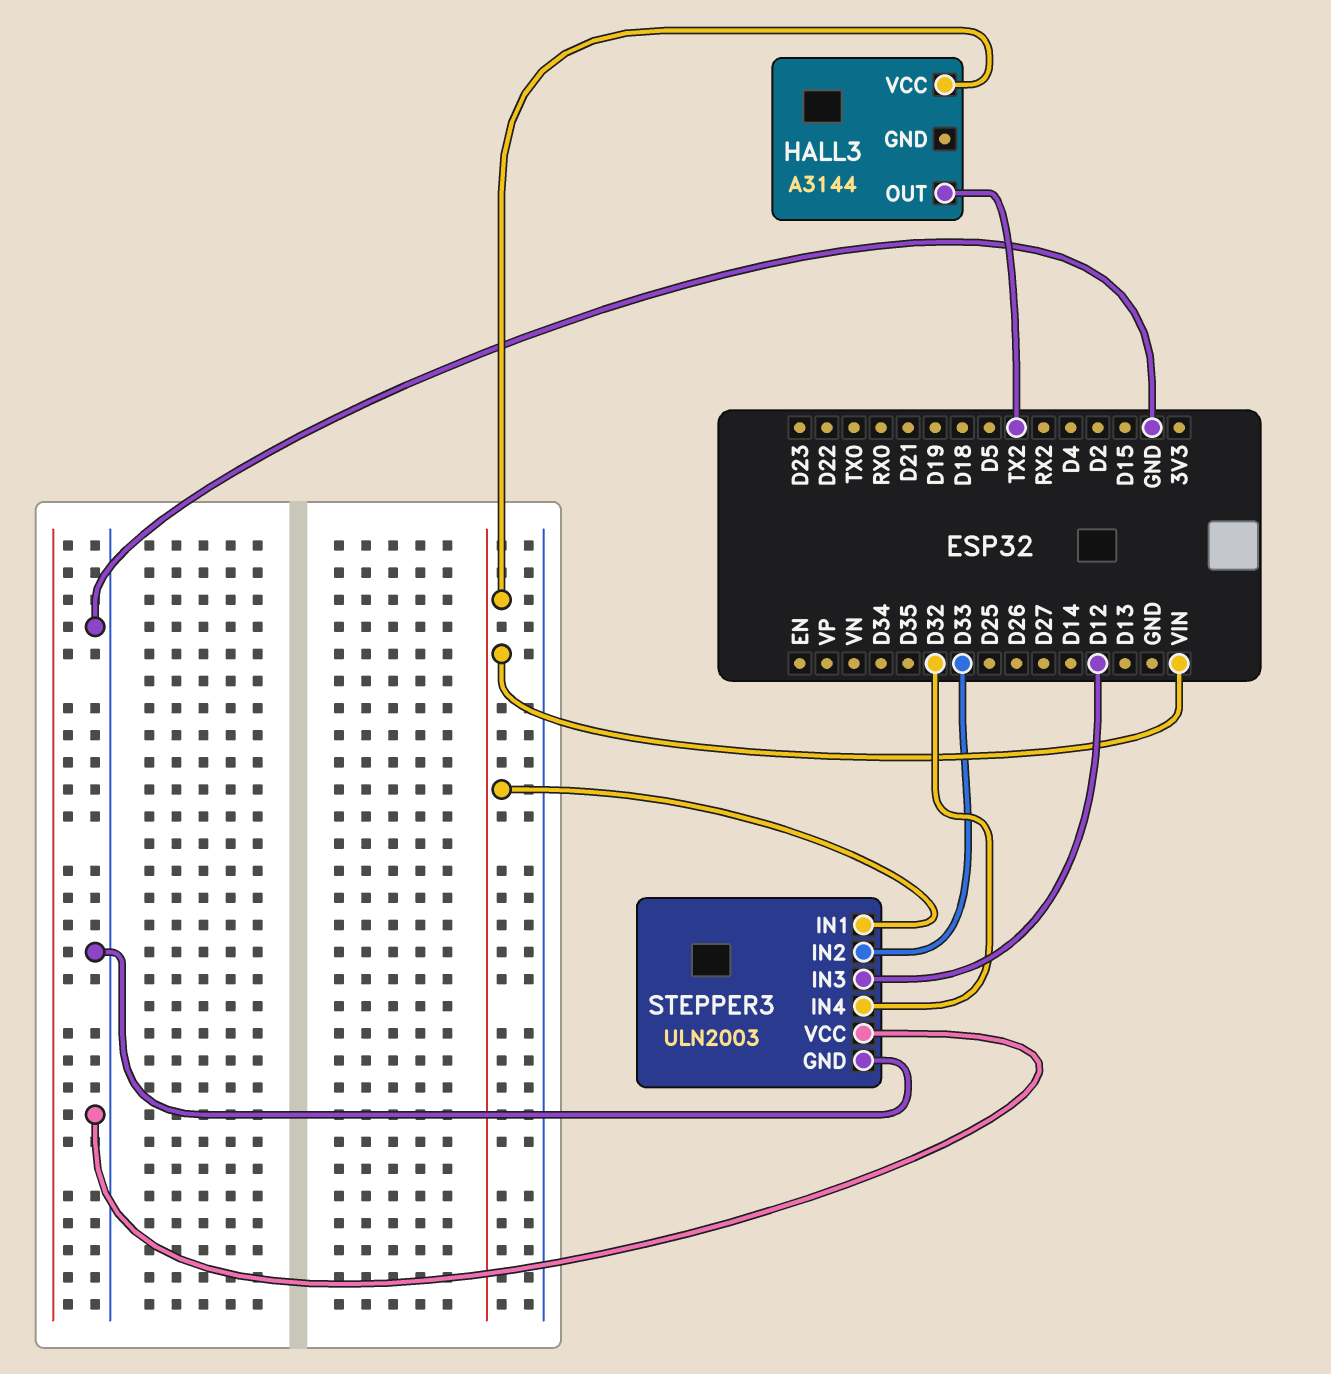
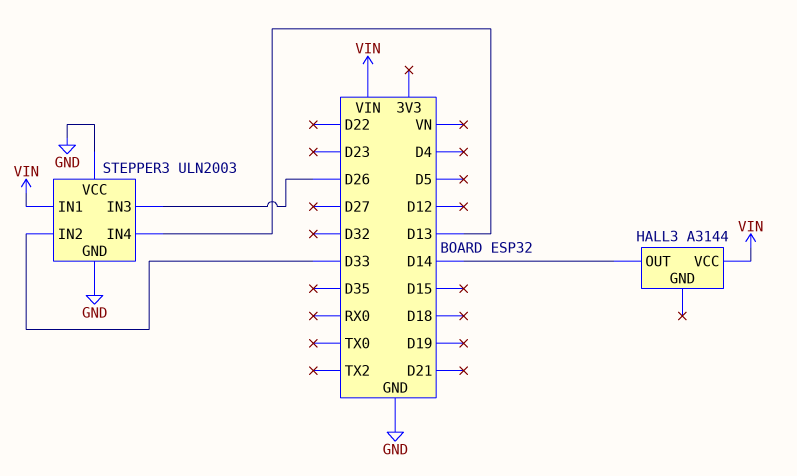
HALL3 pin OUT: TX2 -> D14
STEPPER3 pin IN3: D12 -> D26
STEPPER3 pin IN4: D32 -> D13

